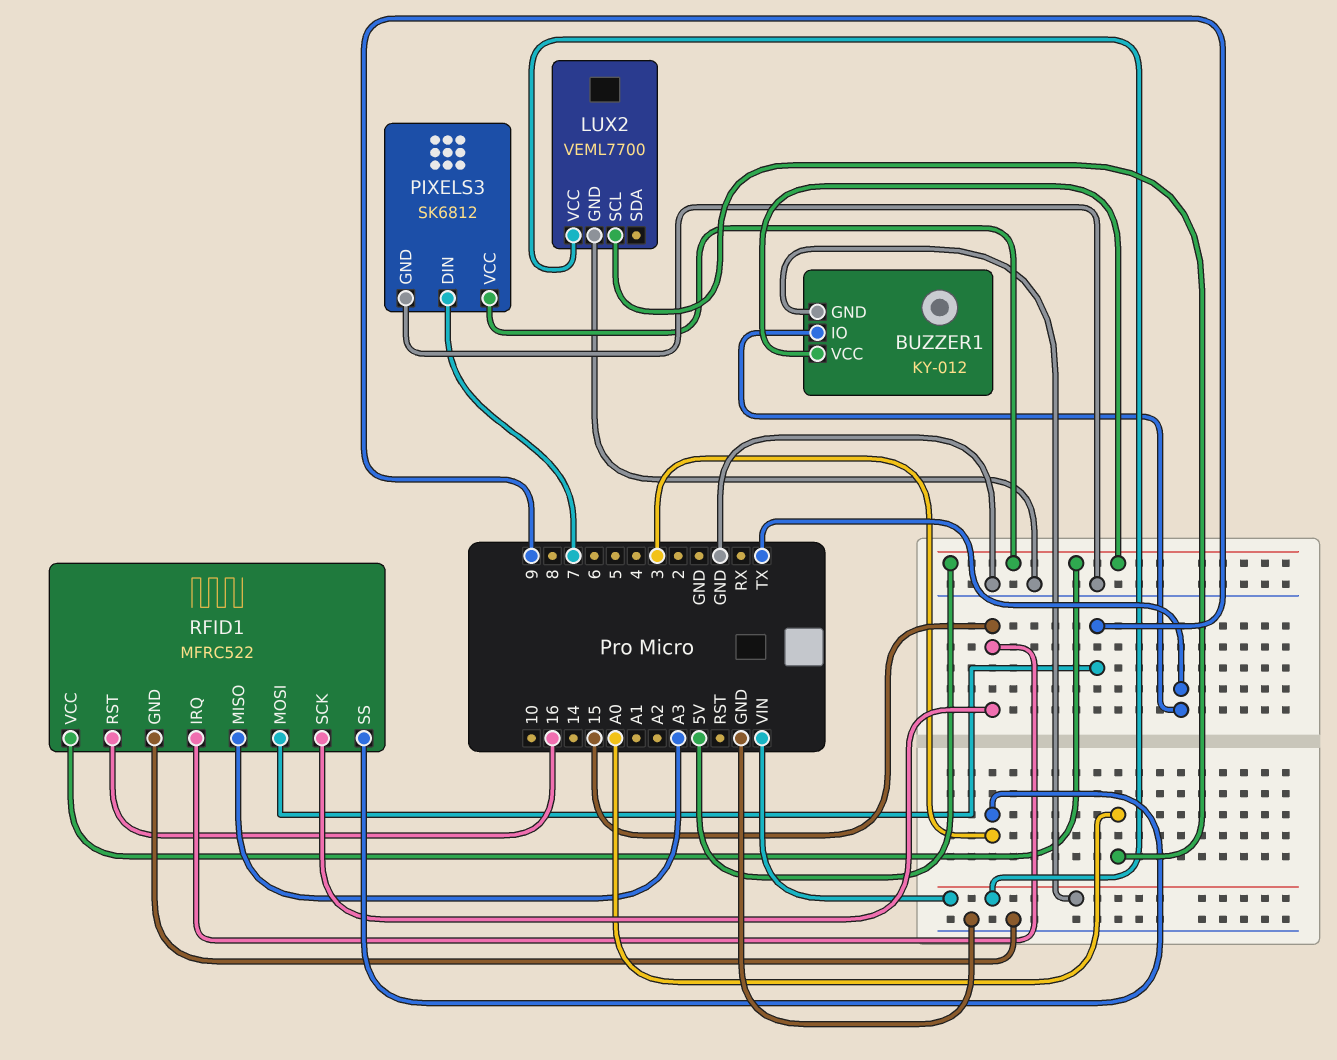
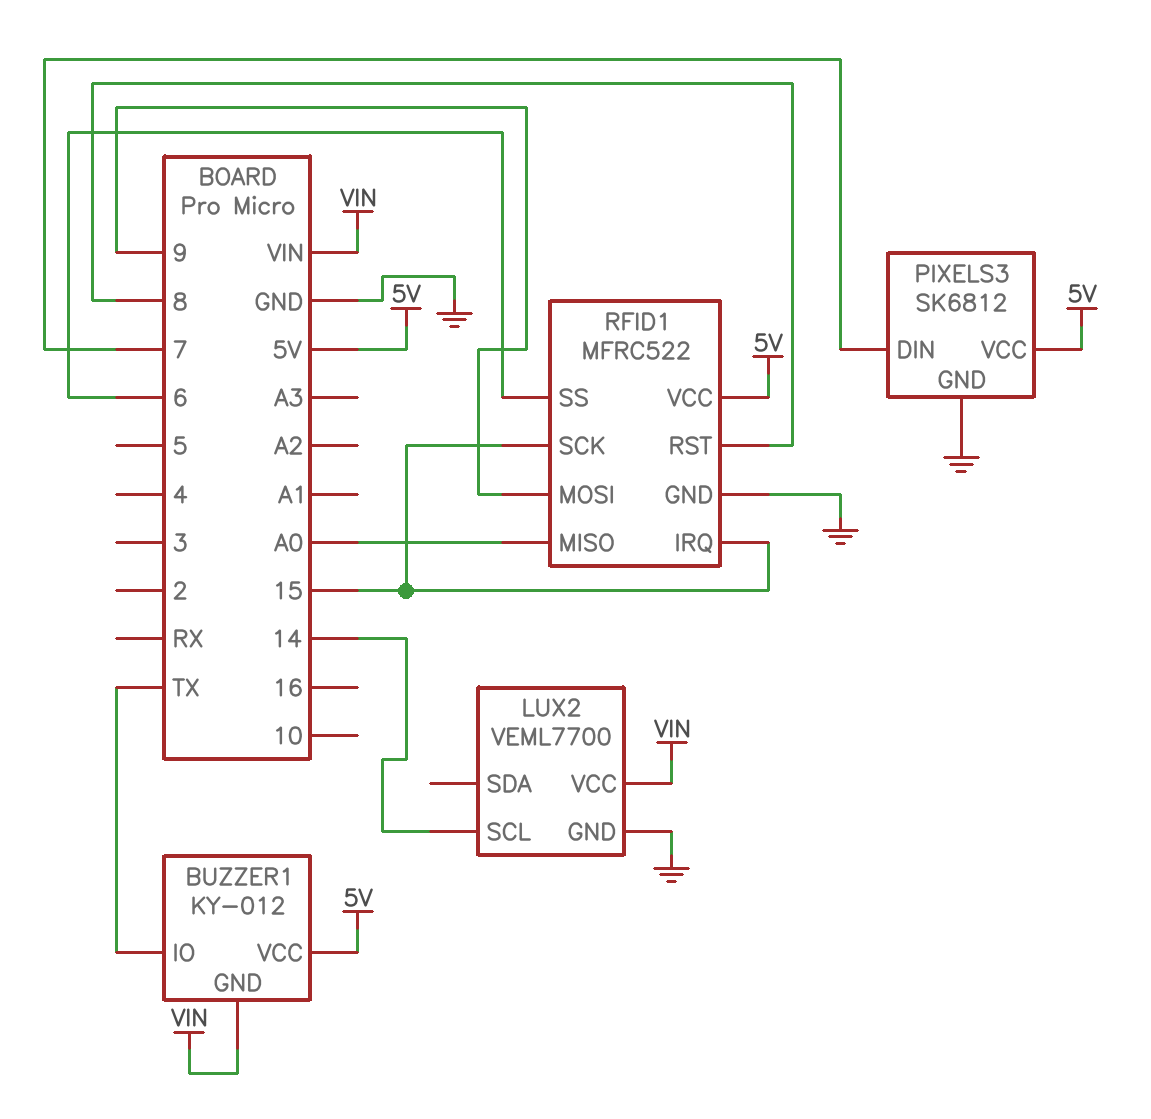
LUX2 pin SCL: A0 -> 14
RFID1 pin MISO: A3 -> A0
RFID1 pin RST: 16 -> 8
RFID1 pin SS: 3 -> 6

